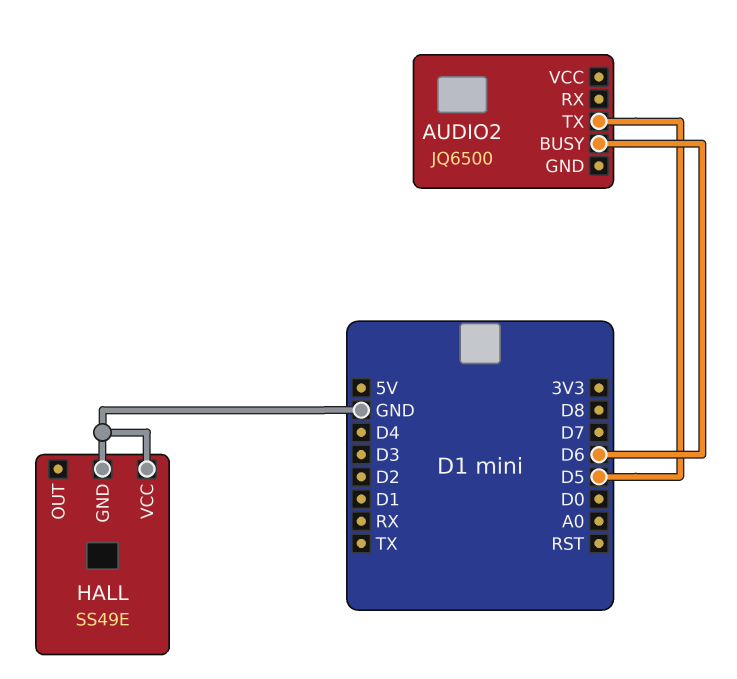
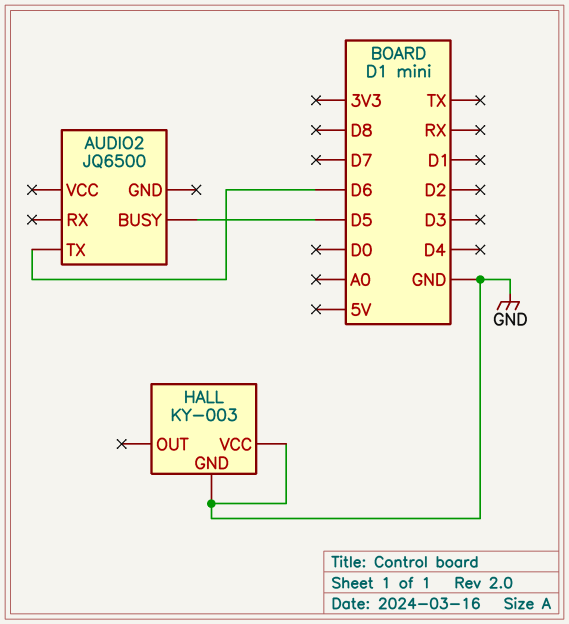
AUDIO2 pin BUSY: D6 -> D5
AUDIO2 pin TX: D5 -> D6
HALL: SS49E -> KY-003

